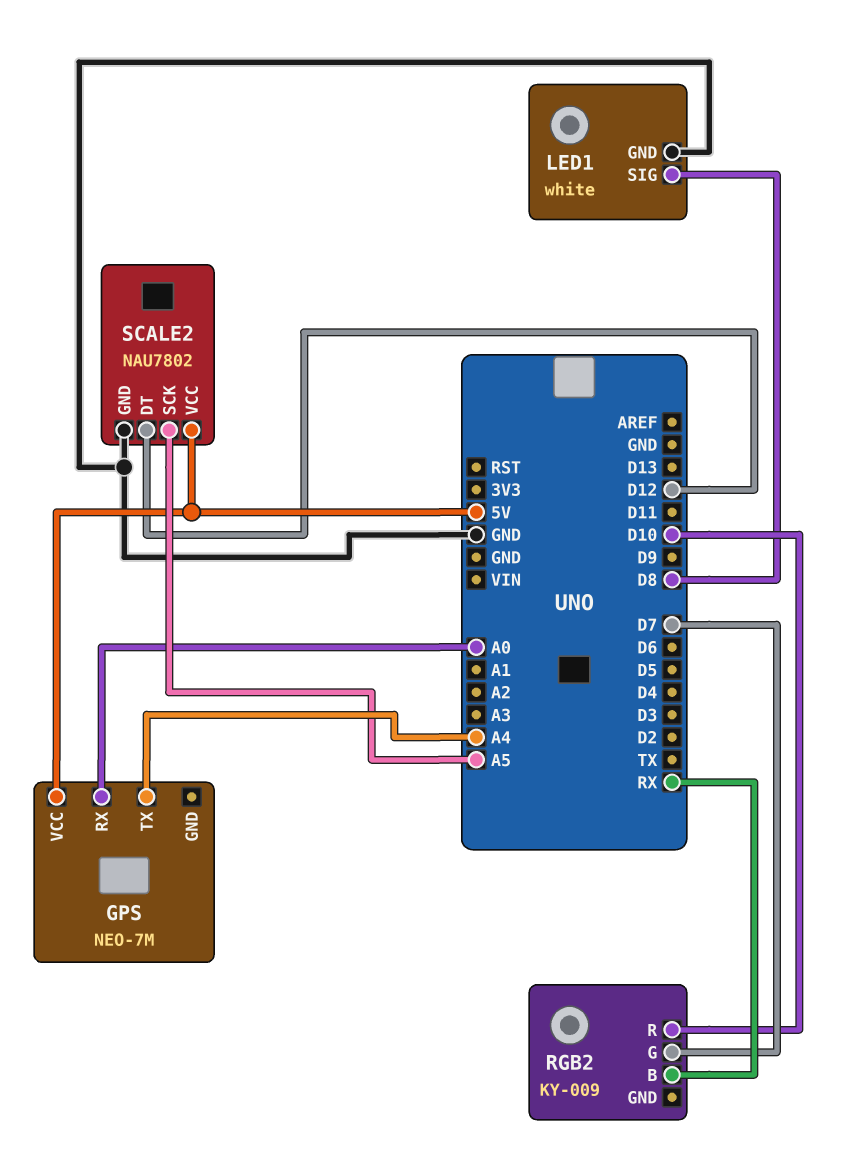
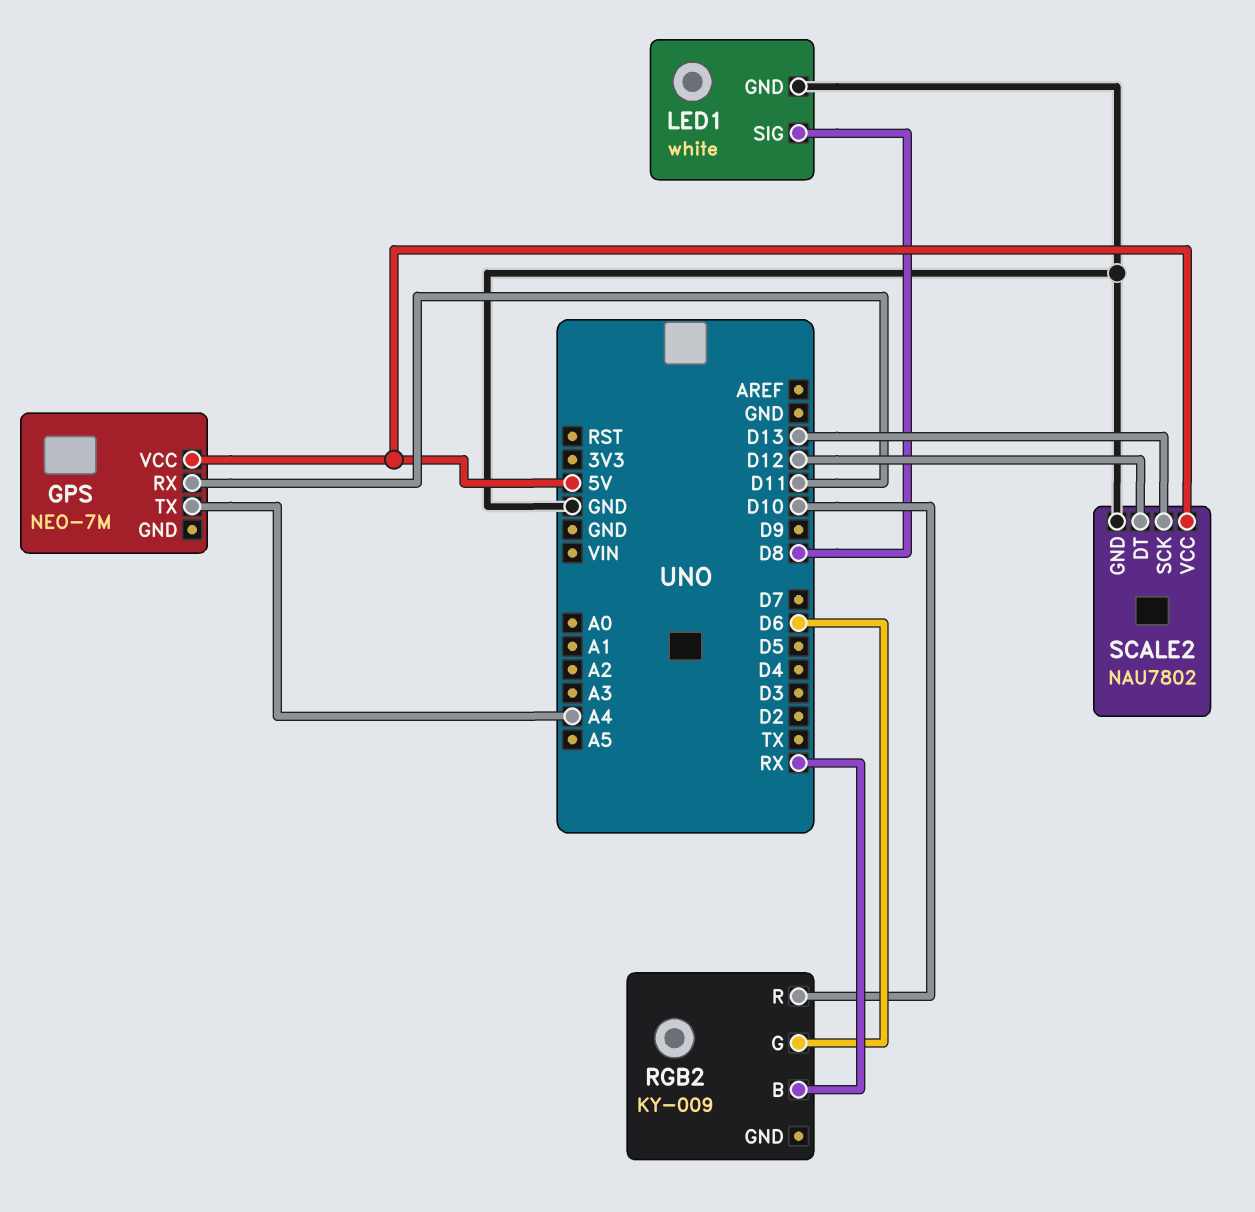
GPS pin RX: A0 -> D11
RGB2 pin G: D7 -> D6
SCALE2 pin SCK: A5 -> D13

